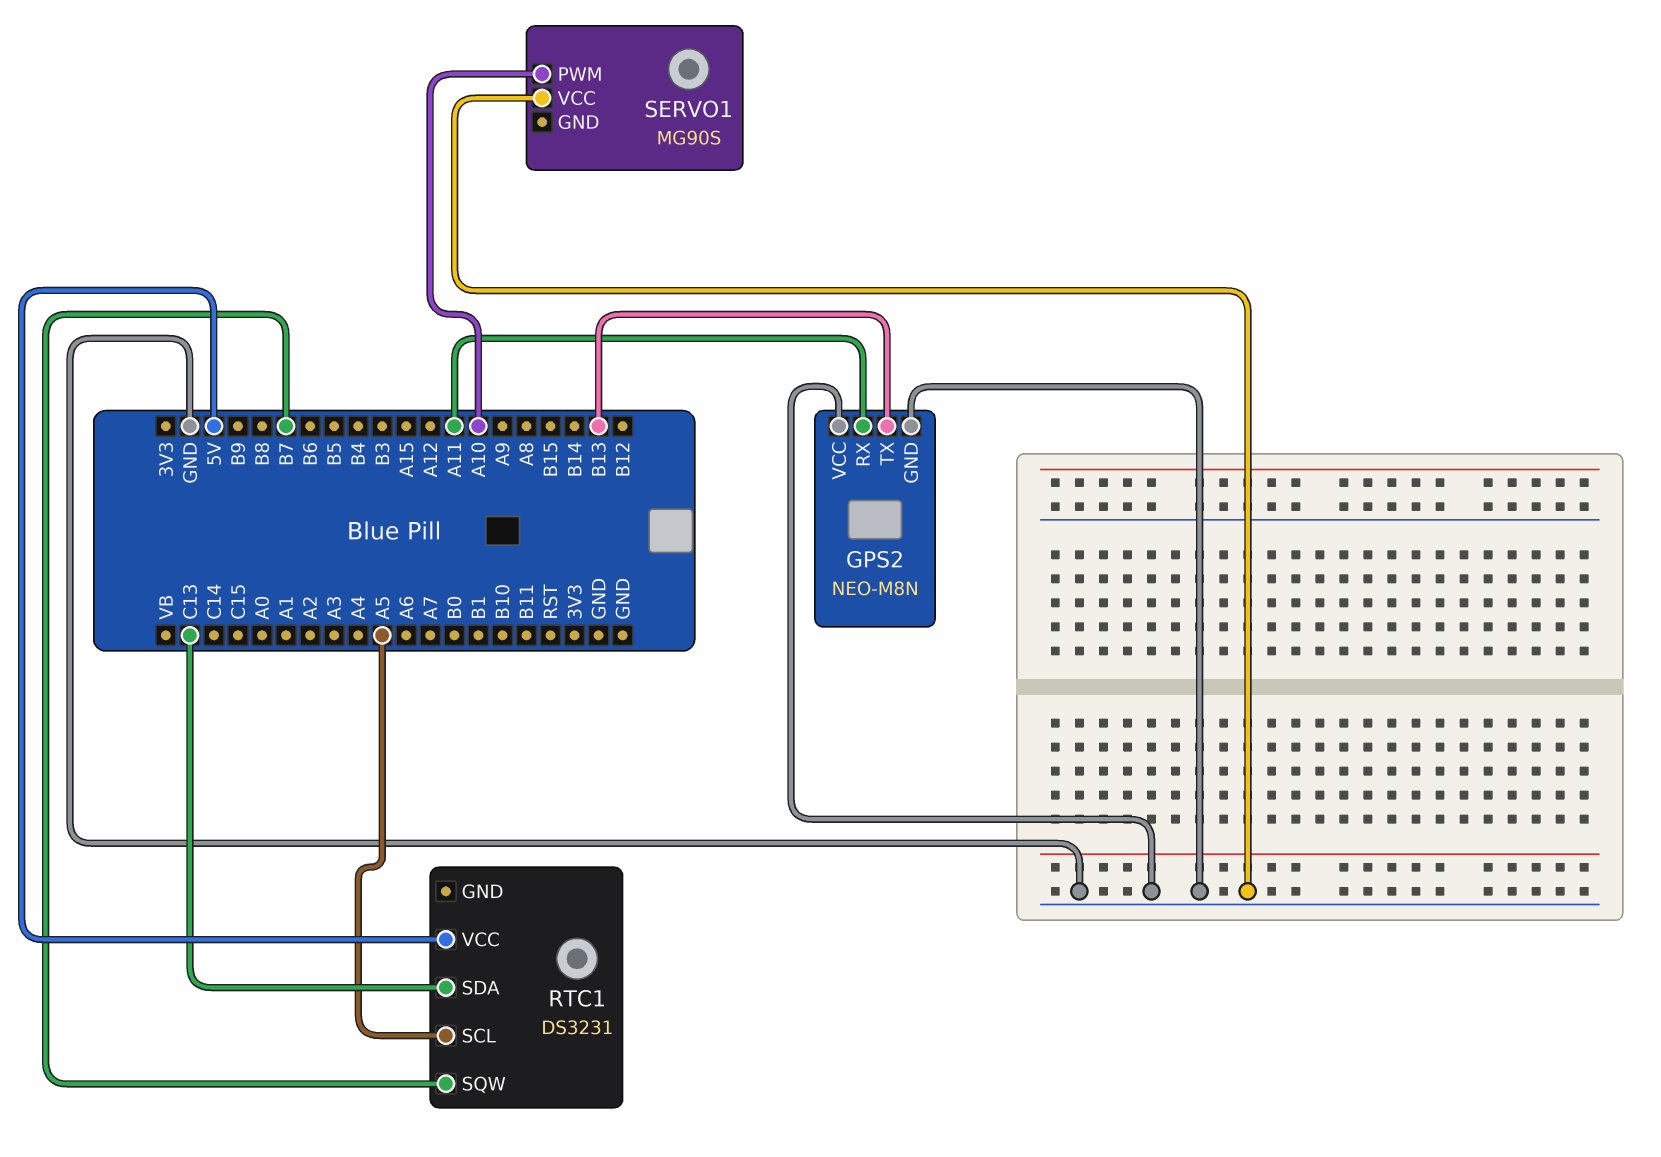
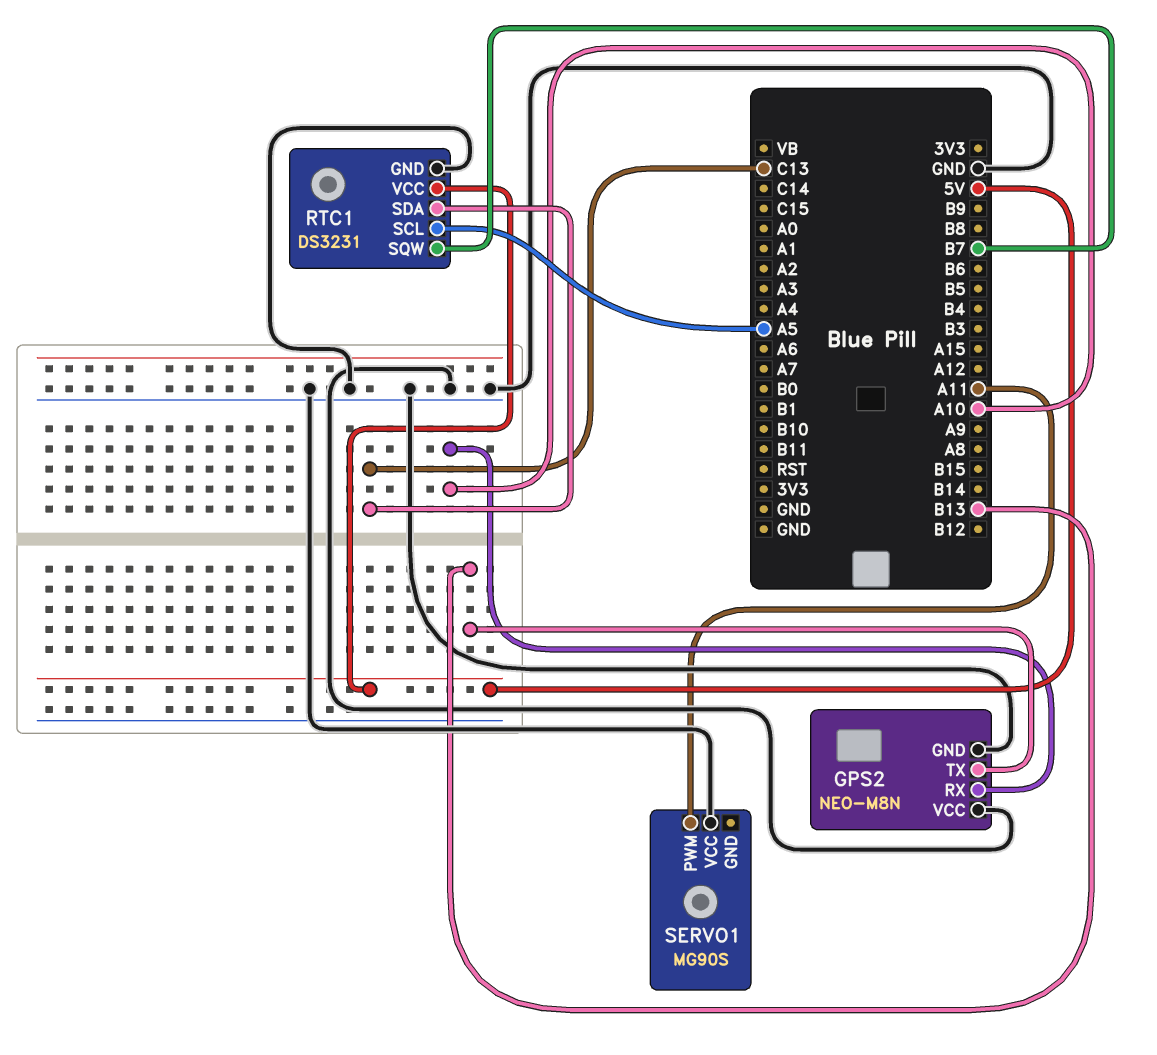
GPS2 pin RX: A11 -> A10
RTC1 pin GND: none -> GND
SERVO1 pin PWM: A10 -> A11

